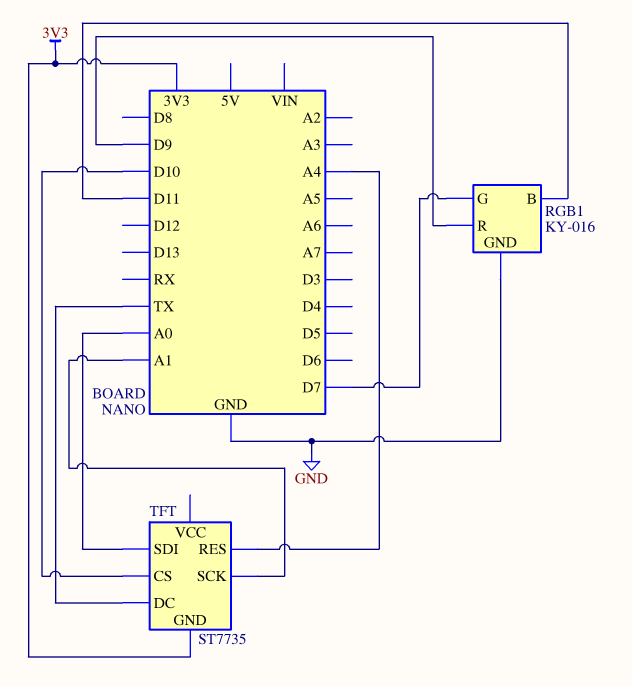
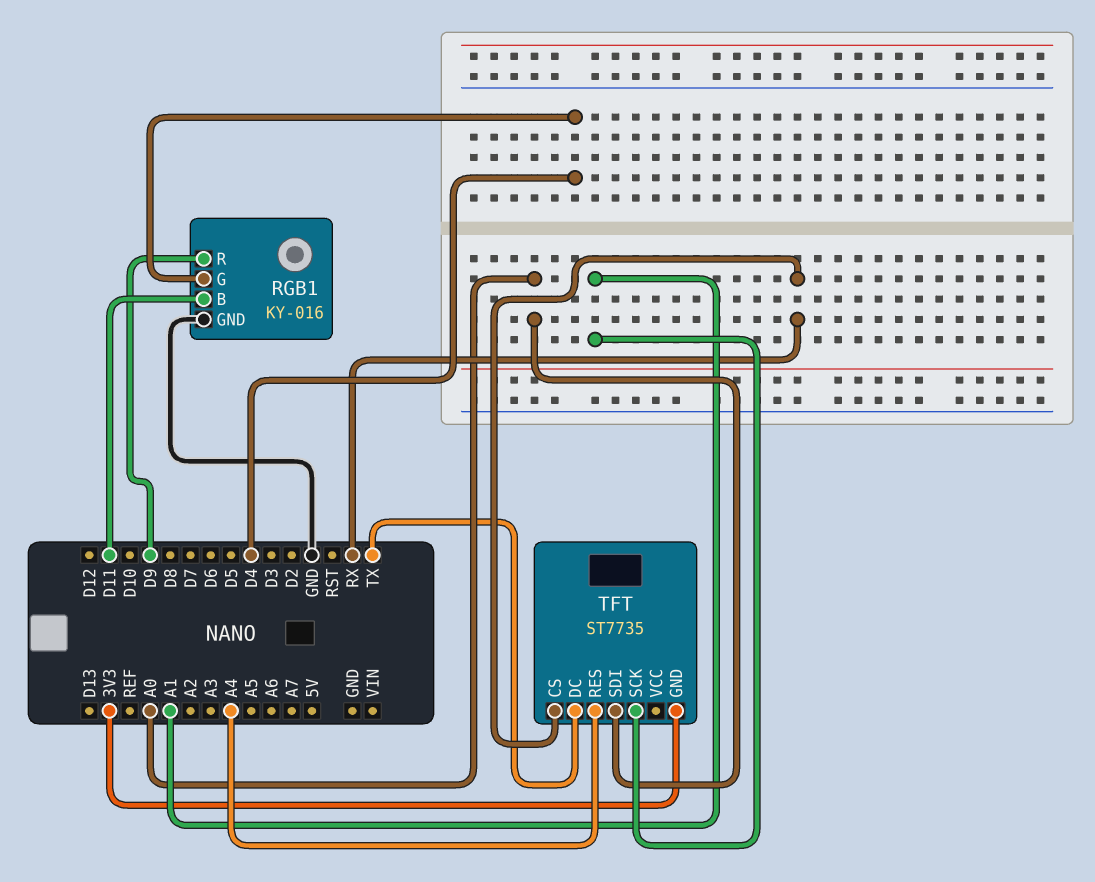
RGB1 pin G: D7 -> D4
TFT pin CS: D10 -> RX

